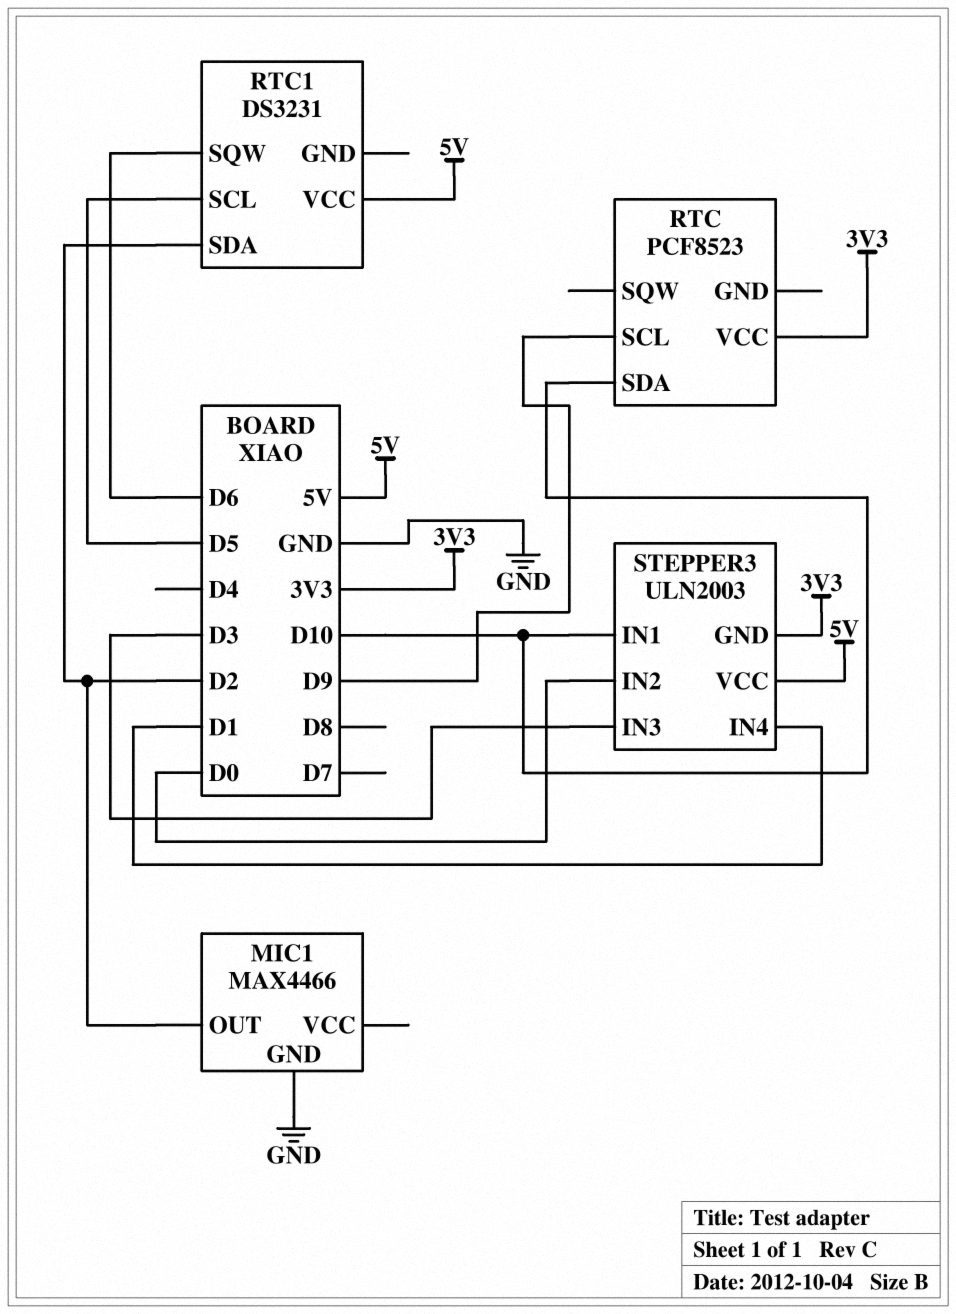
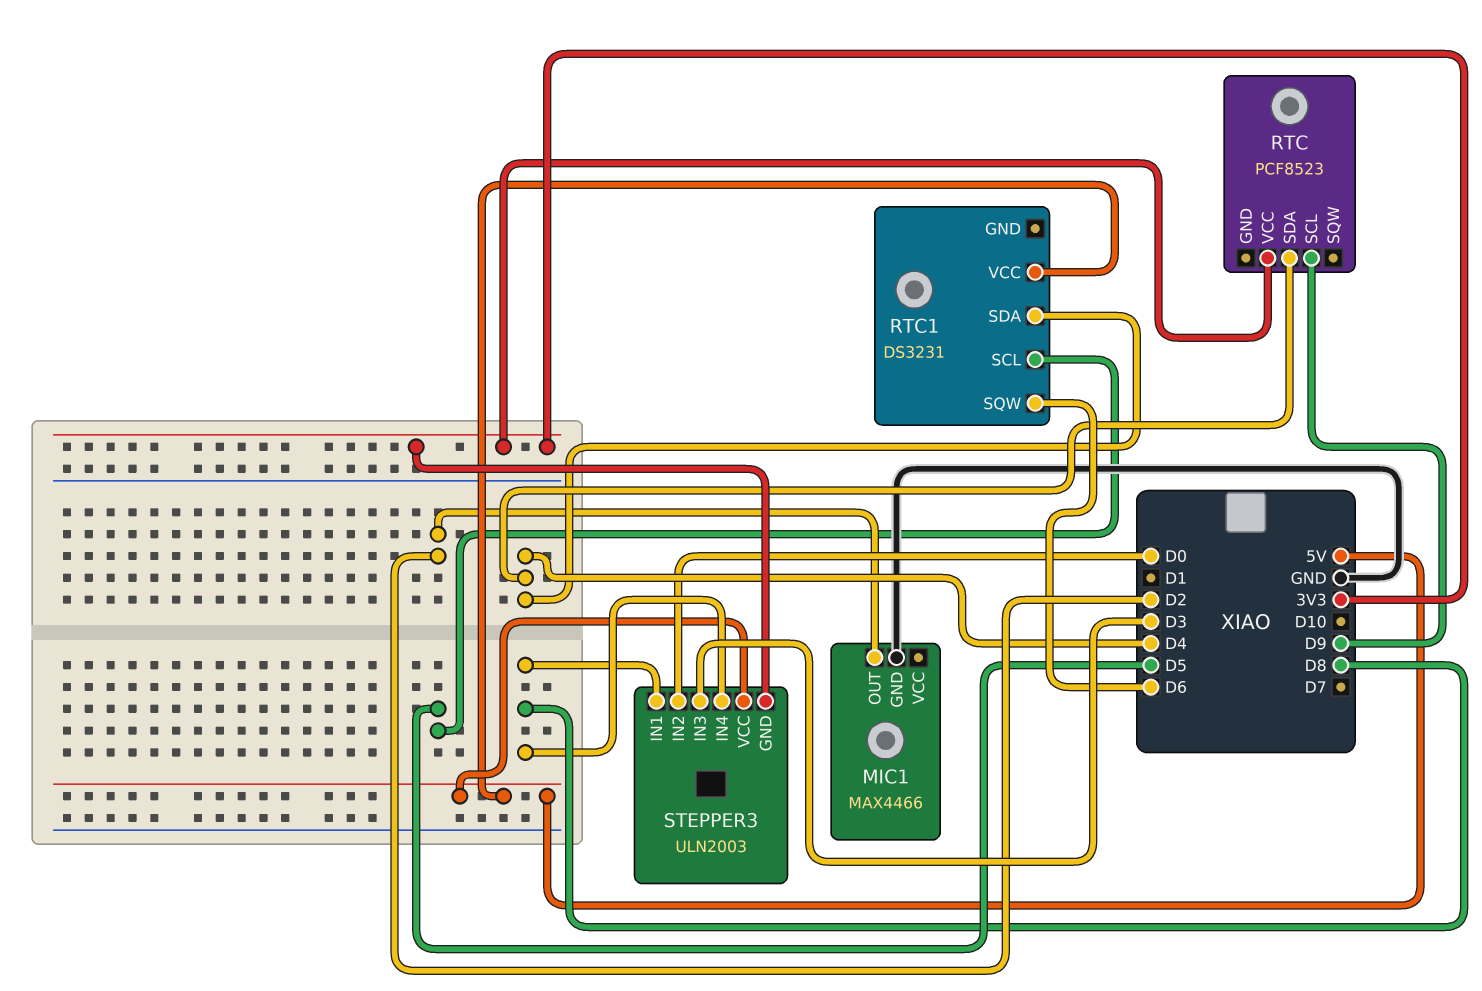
RTC pin SDA: D10 -> D4
RTC1 pin SDA: D2 -> D4
STEPPER3 pin IN1: D10 -> D8
STEPPER3 pin IN4: D1 -> D8

